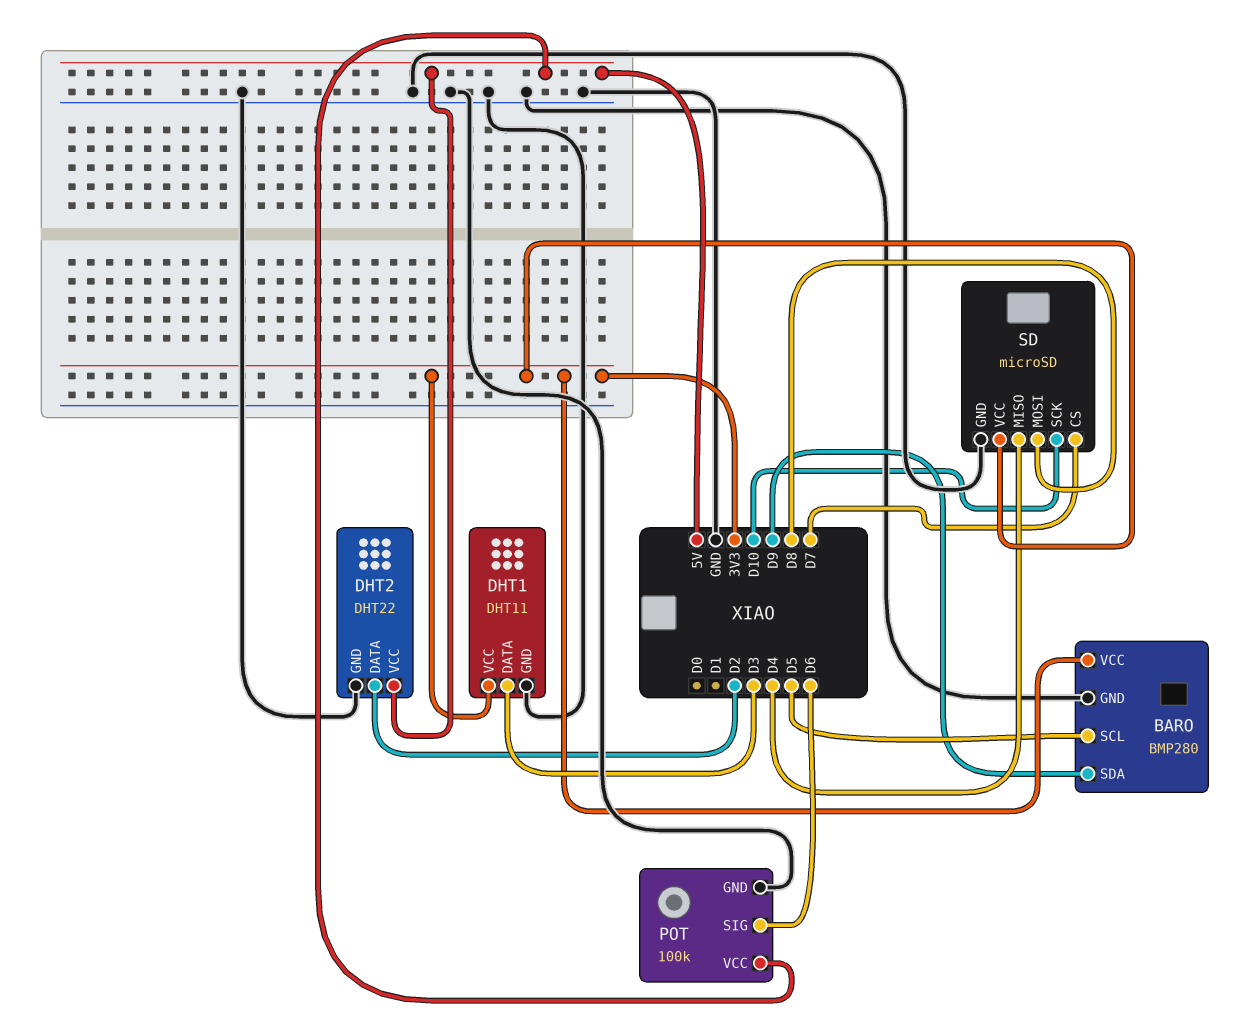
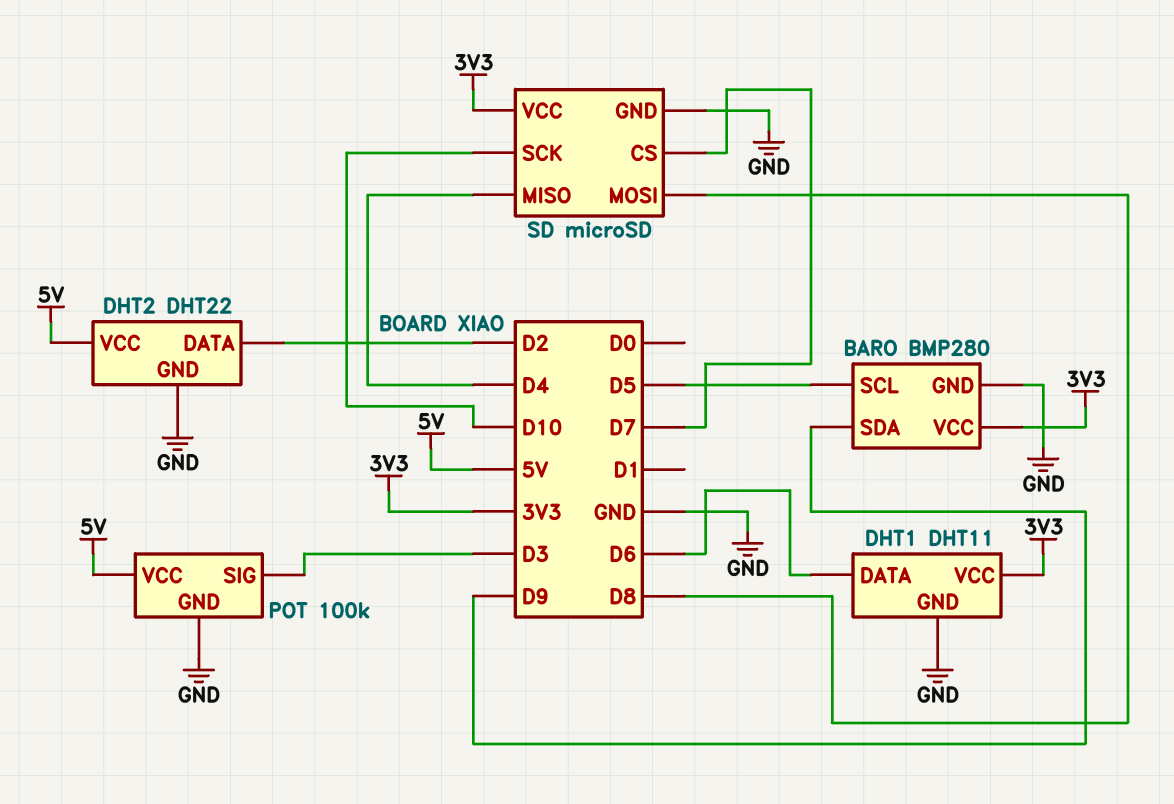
DHT1 pin DATA: D3 -> D6
POT pin SIG: D6 -> D3

